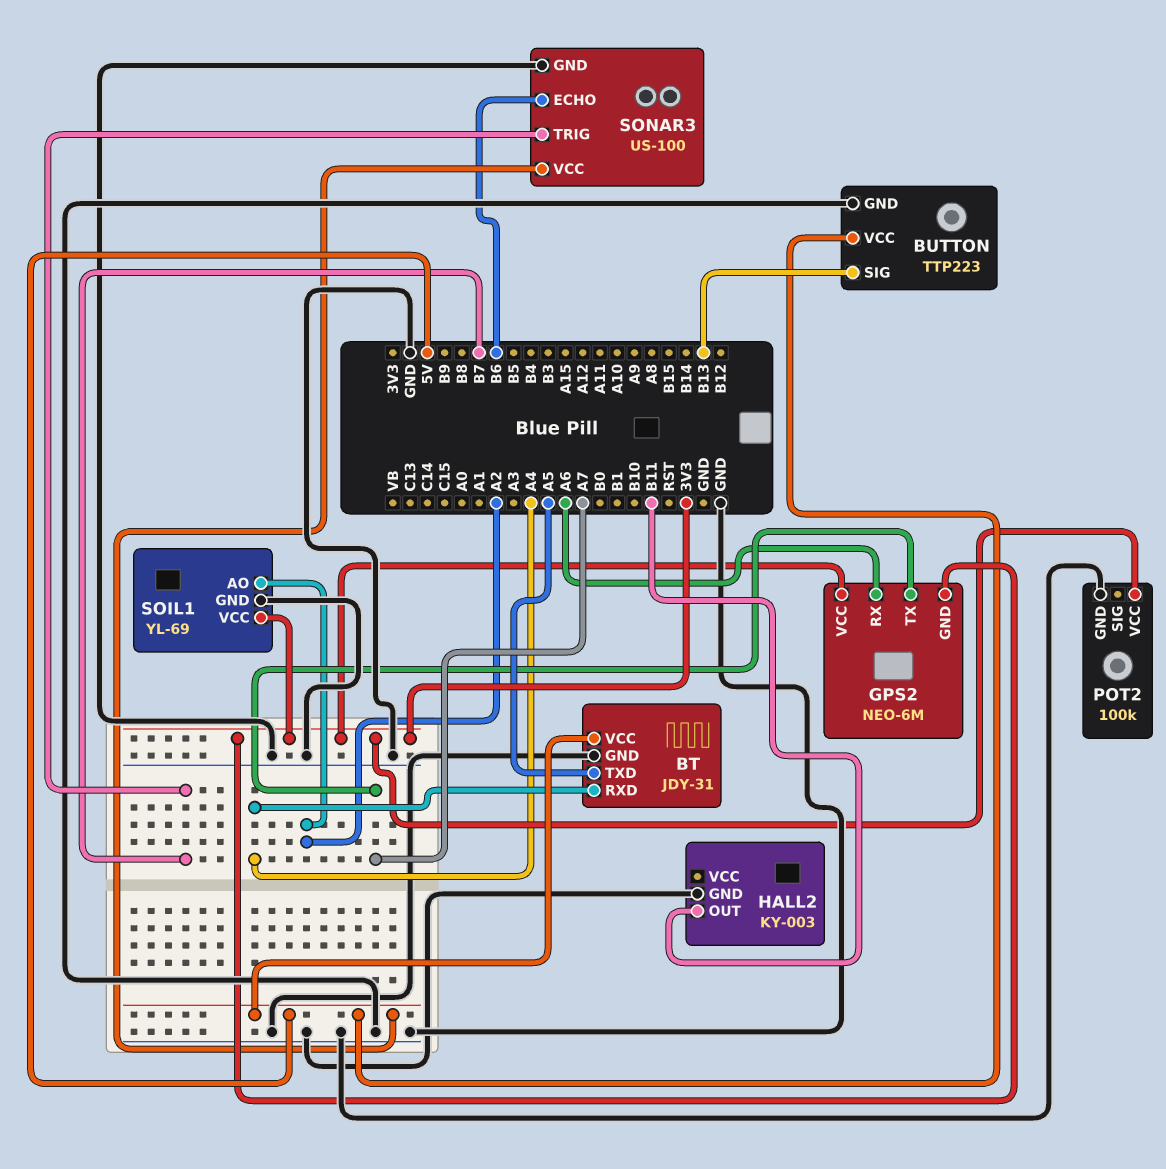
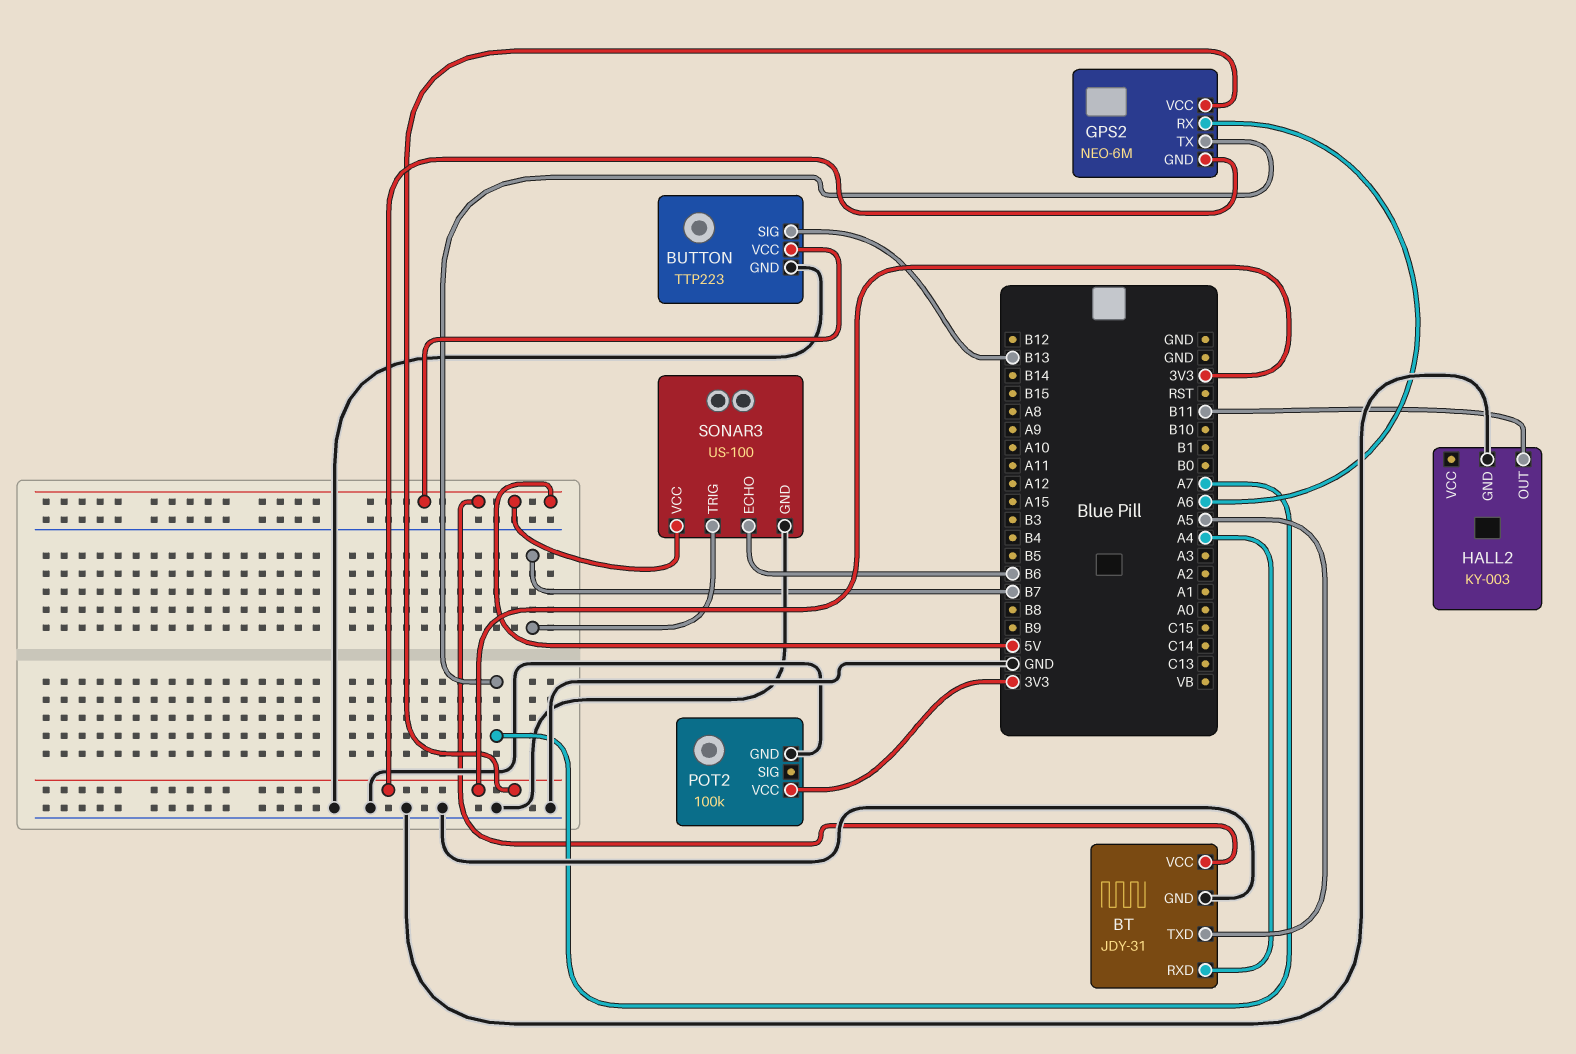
SOIL1: YL-69 -> none
SOIL1 pin AO: A2 -> none
SOIL1 pin GND: GND -> none
SOIL1 pin VCC: 3V3 -> none

